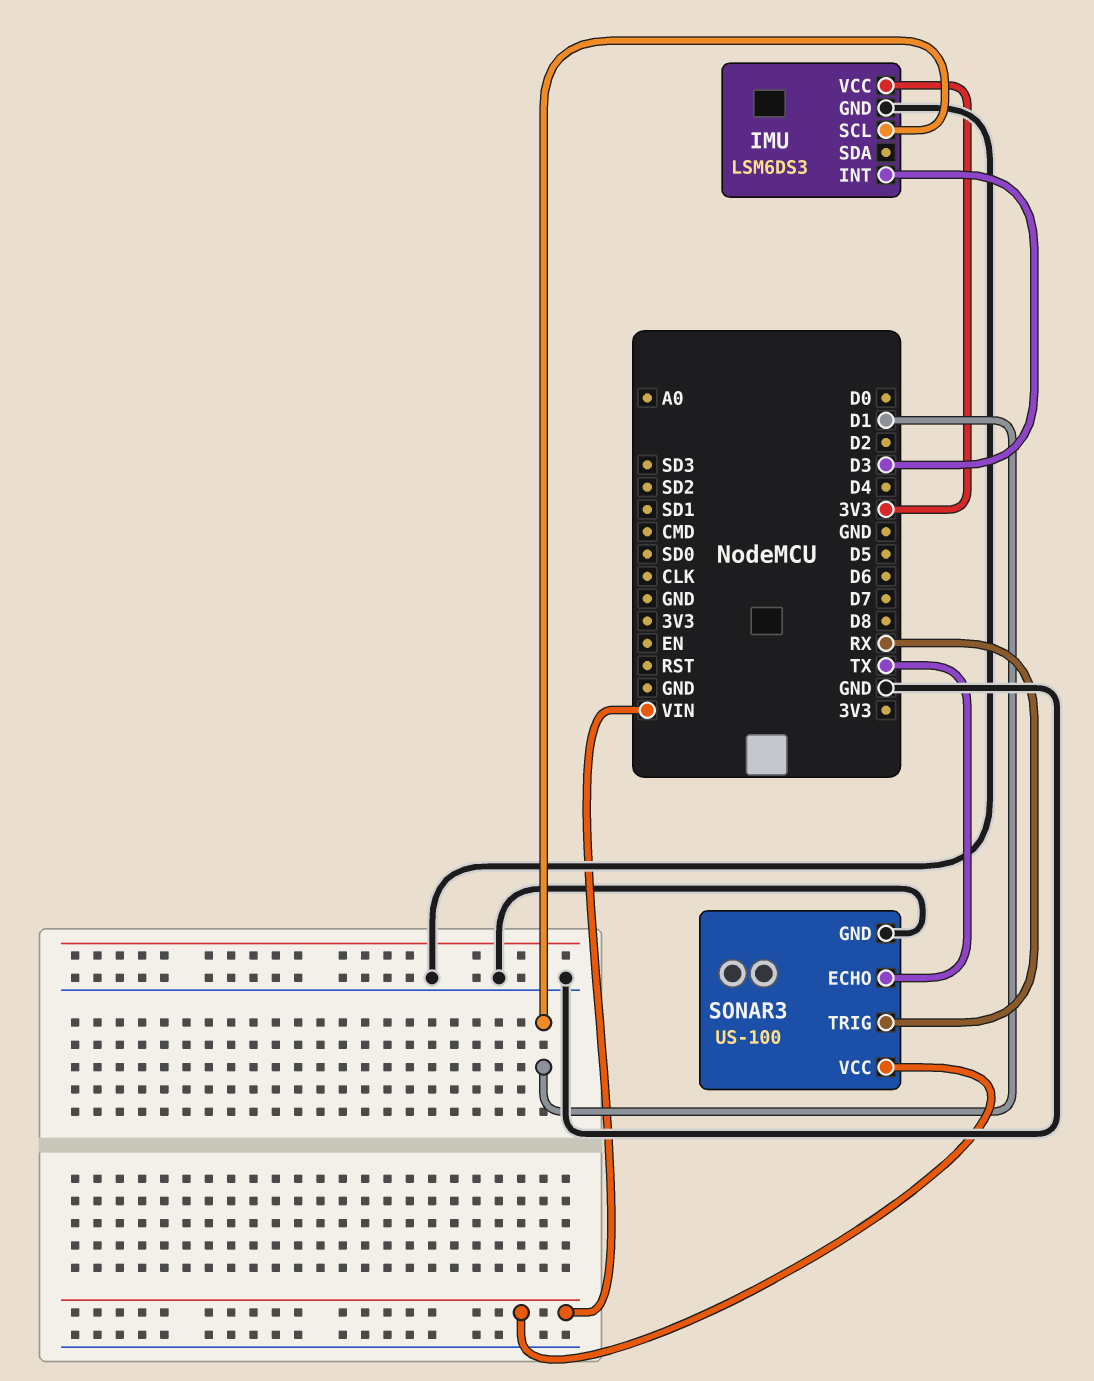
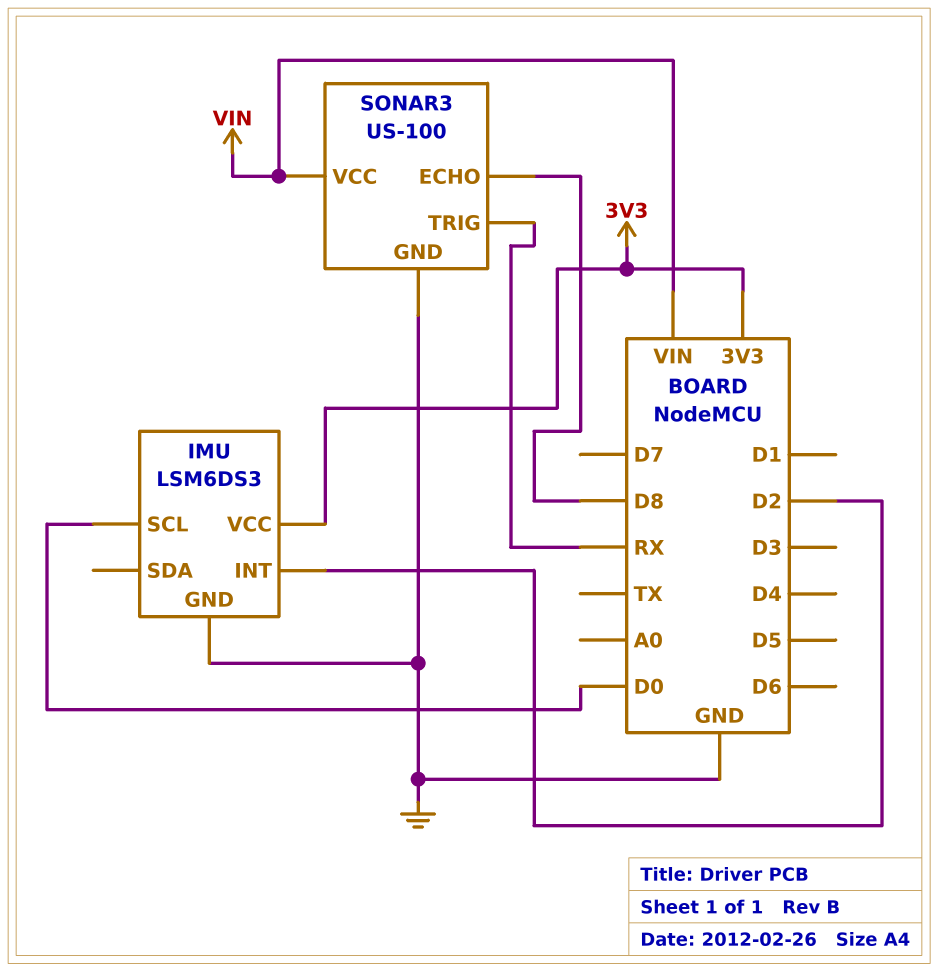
IMU pin INT: D3 -> D2
IMU pin SCL: D1 -> D0
SONAR3 pin ECHO: TX -> D8

